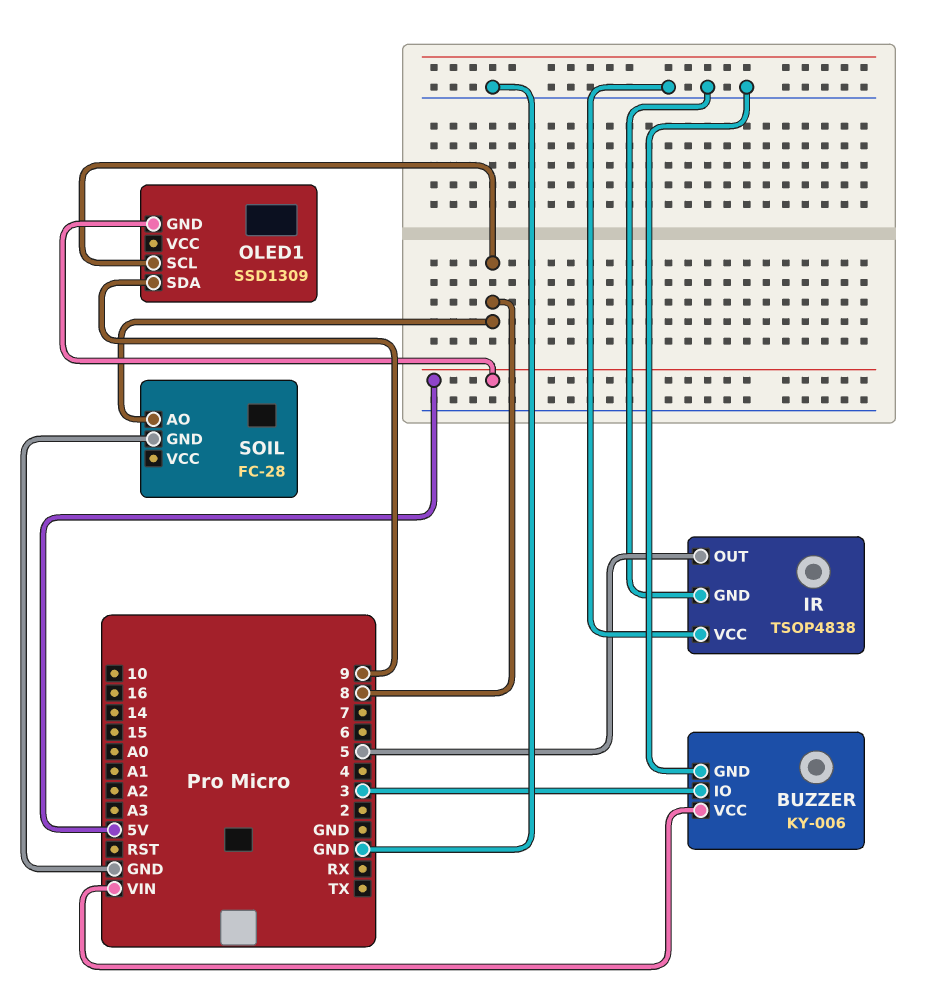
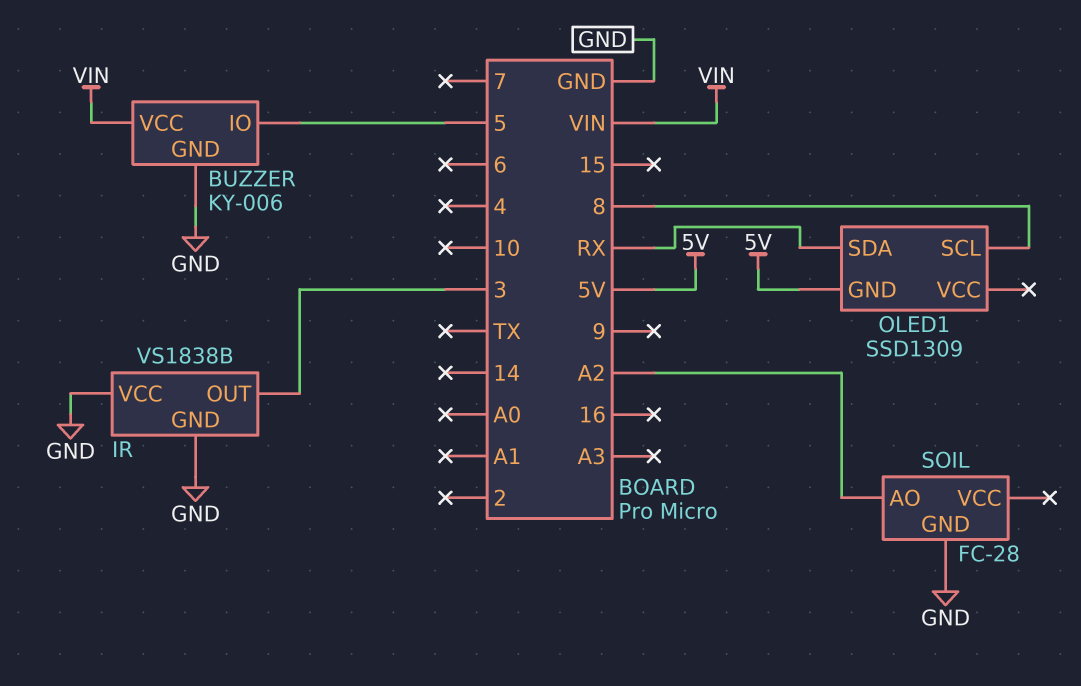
BUZZER pin IO: 3 -> 5
IR: TSOP4838 -> VS1838B
IR pin OUT: 5 -> 3
OLED1 pin SDA: 9 -> RX
SOIL pin AO: 8 -> A2

